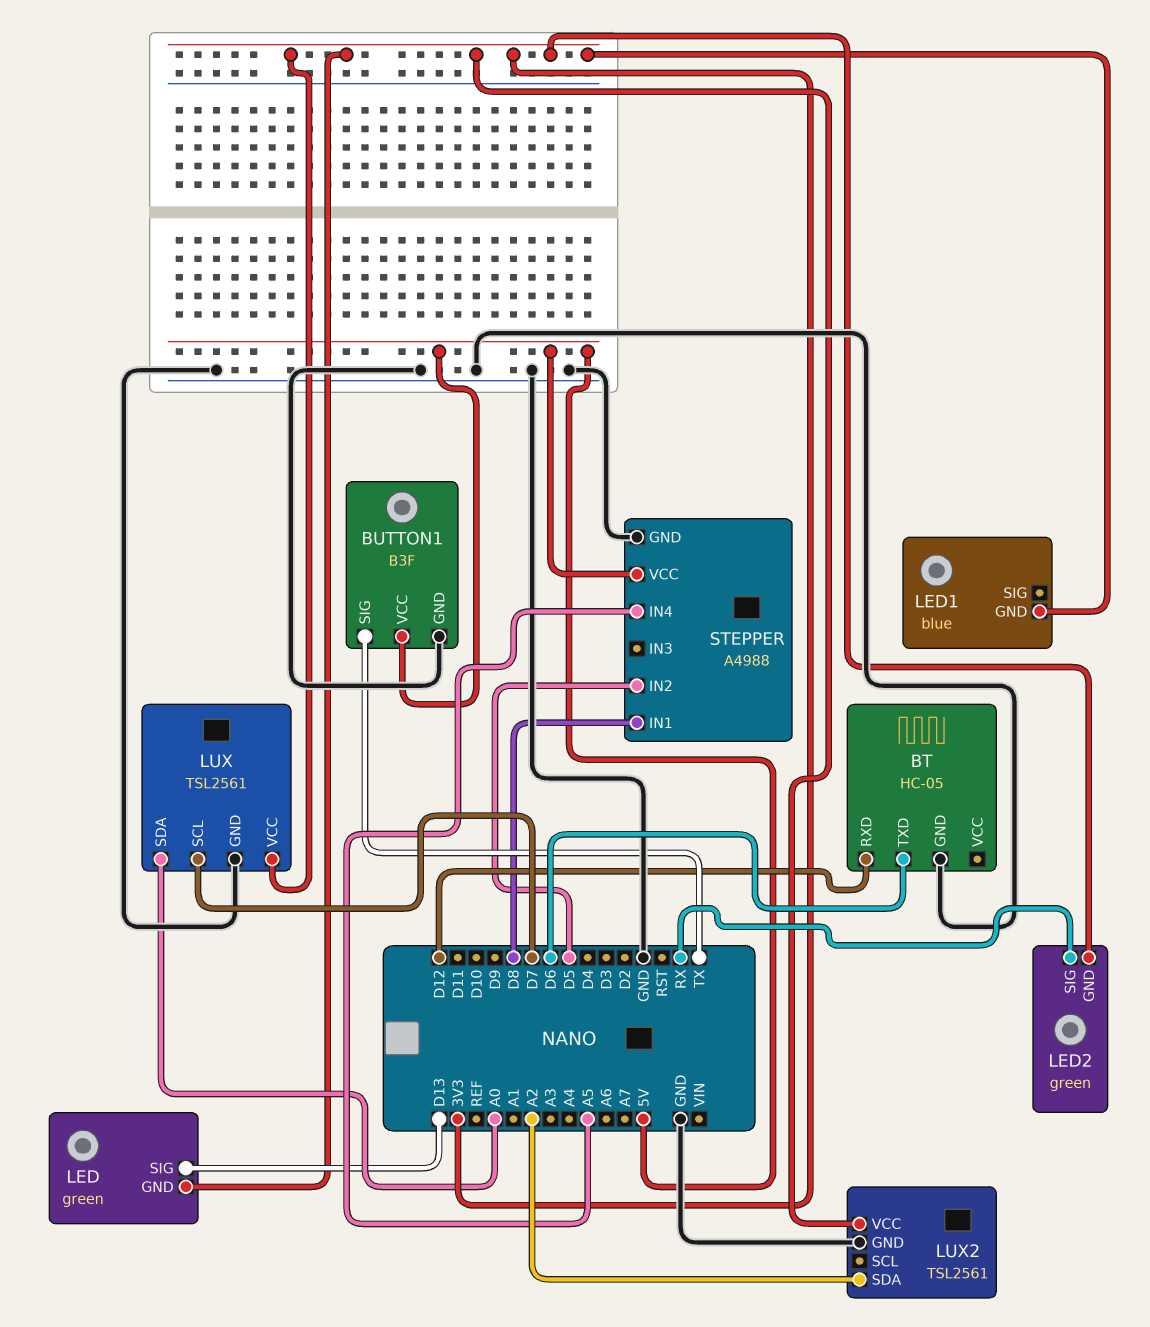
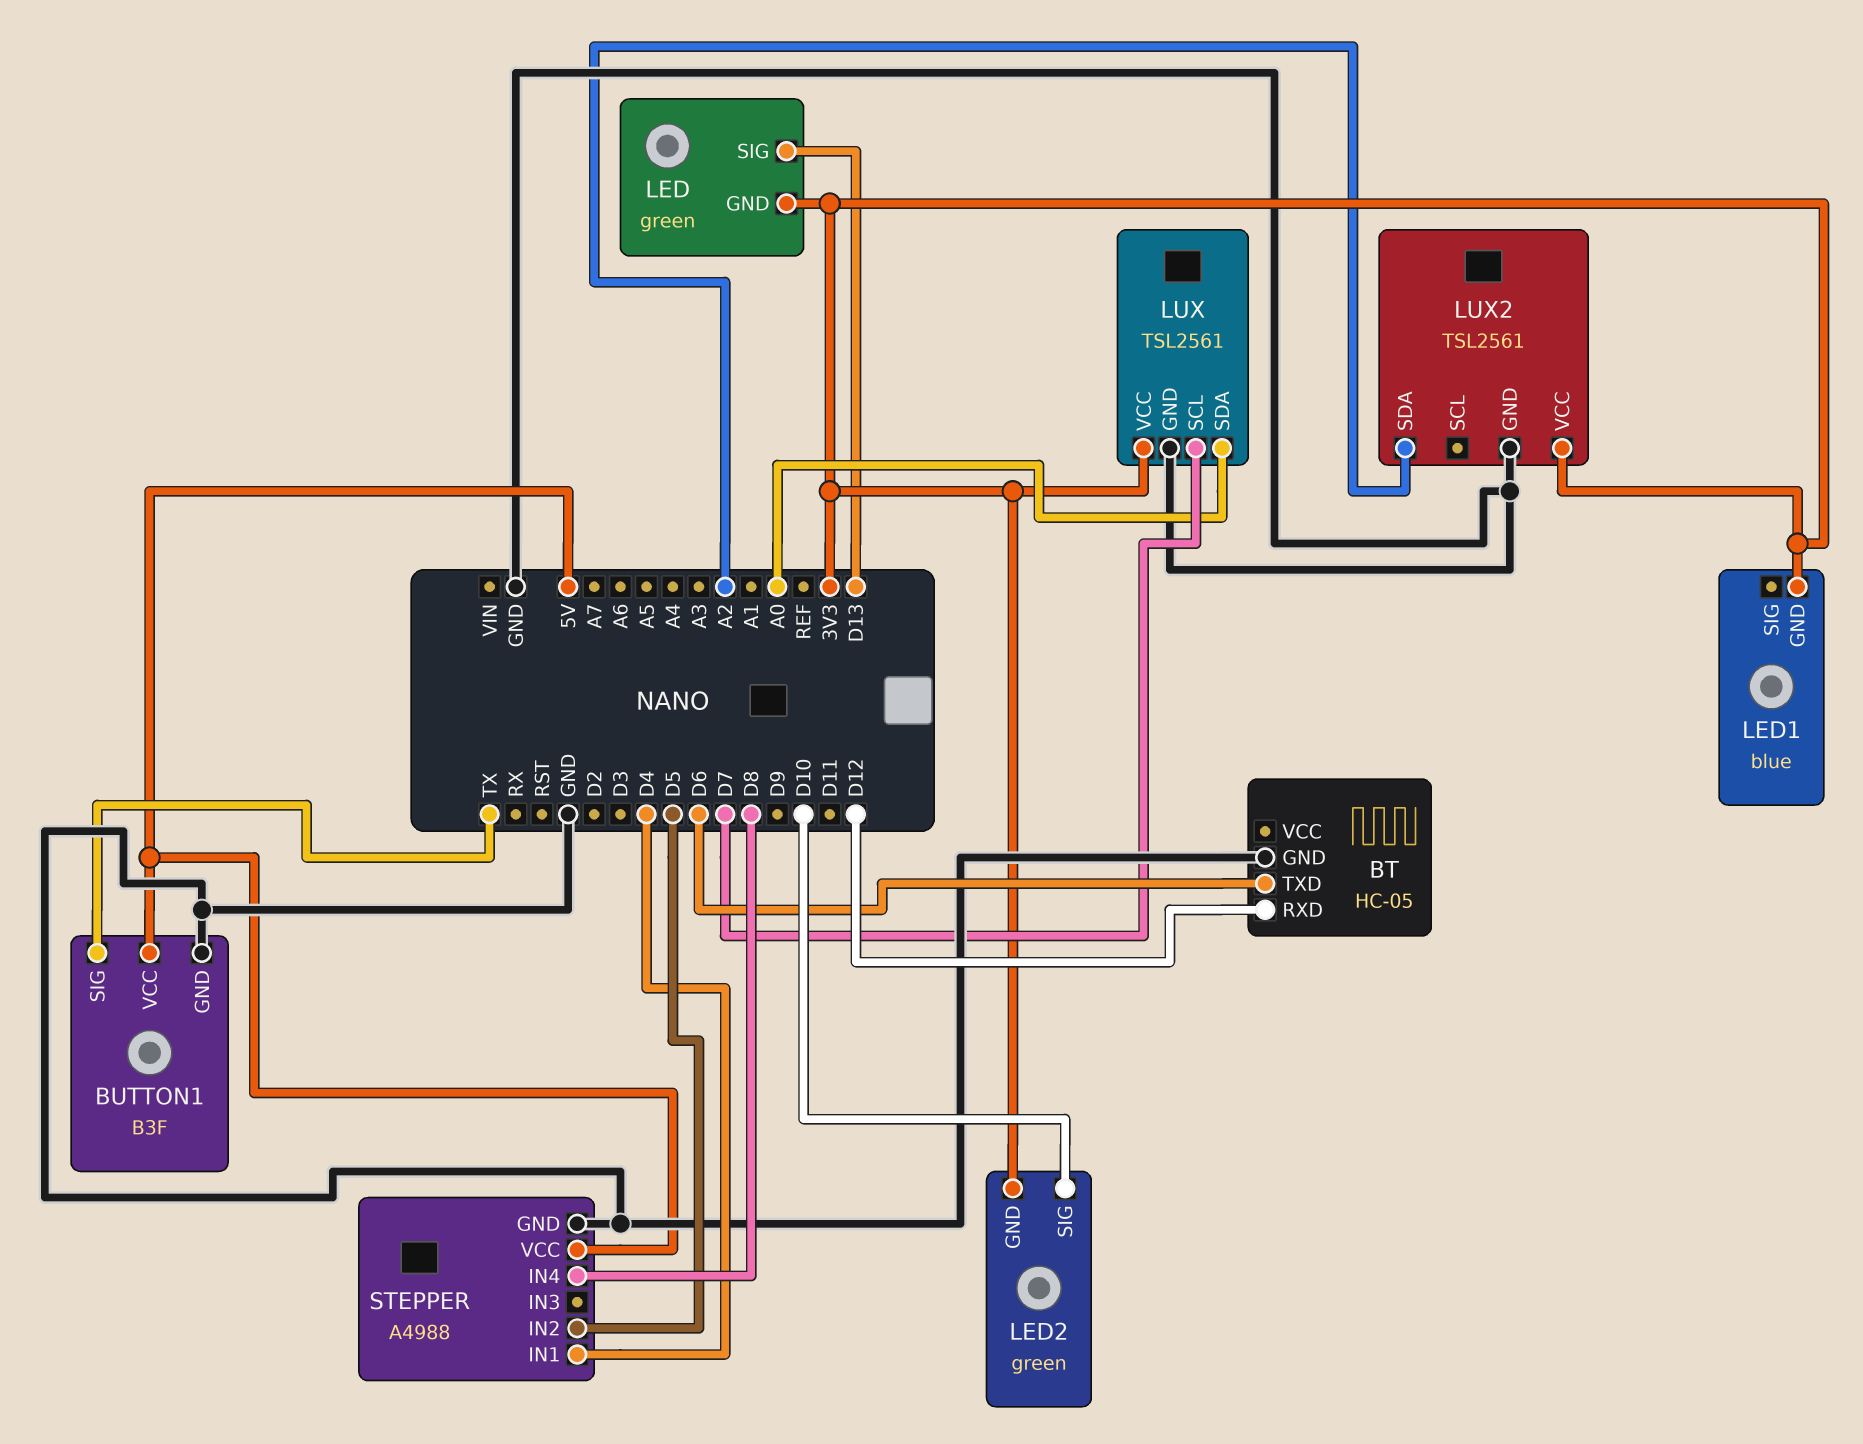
LED2 pin SIG: RX -> D10
STEPPER pin IN1: D8 -> D4
STEPPER pin IN4: A5 -> D8

